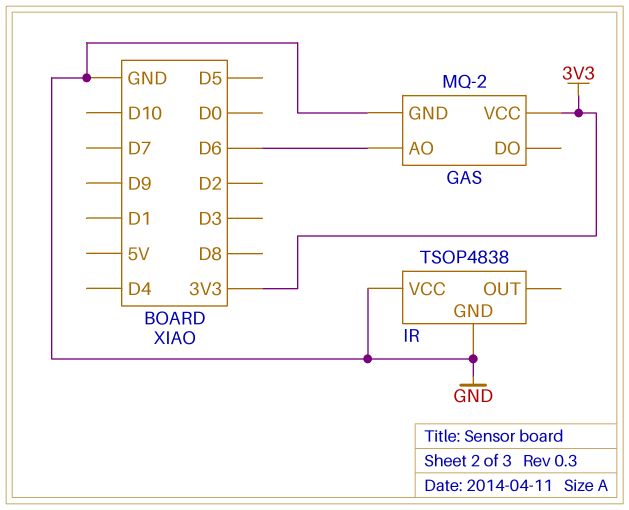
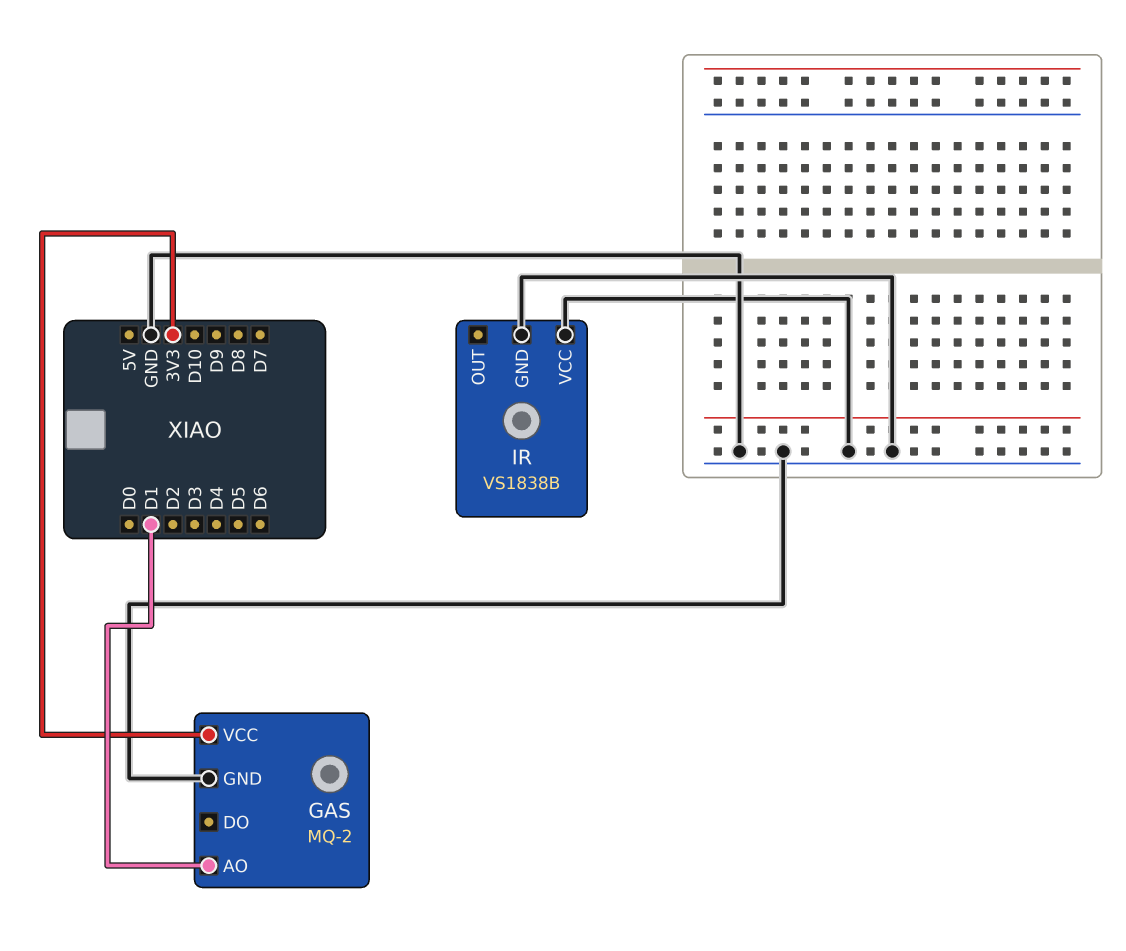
GAS pin AO: D6 -> D1
IR: TSOP4838 -> VS1838B

